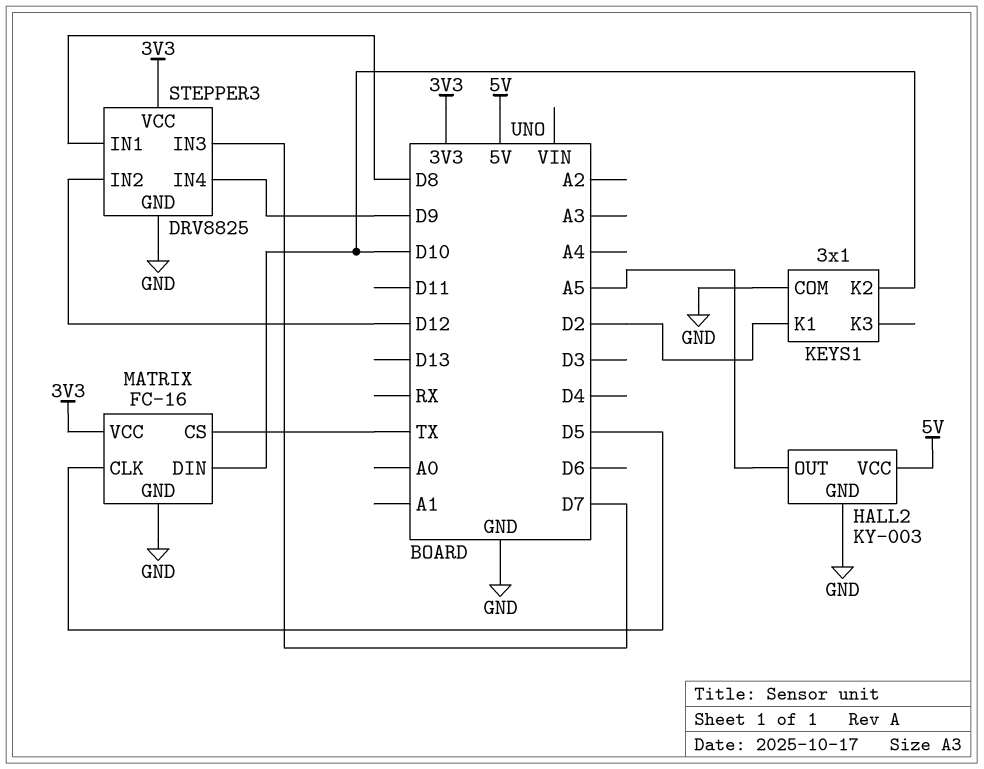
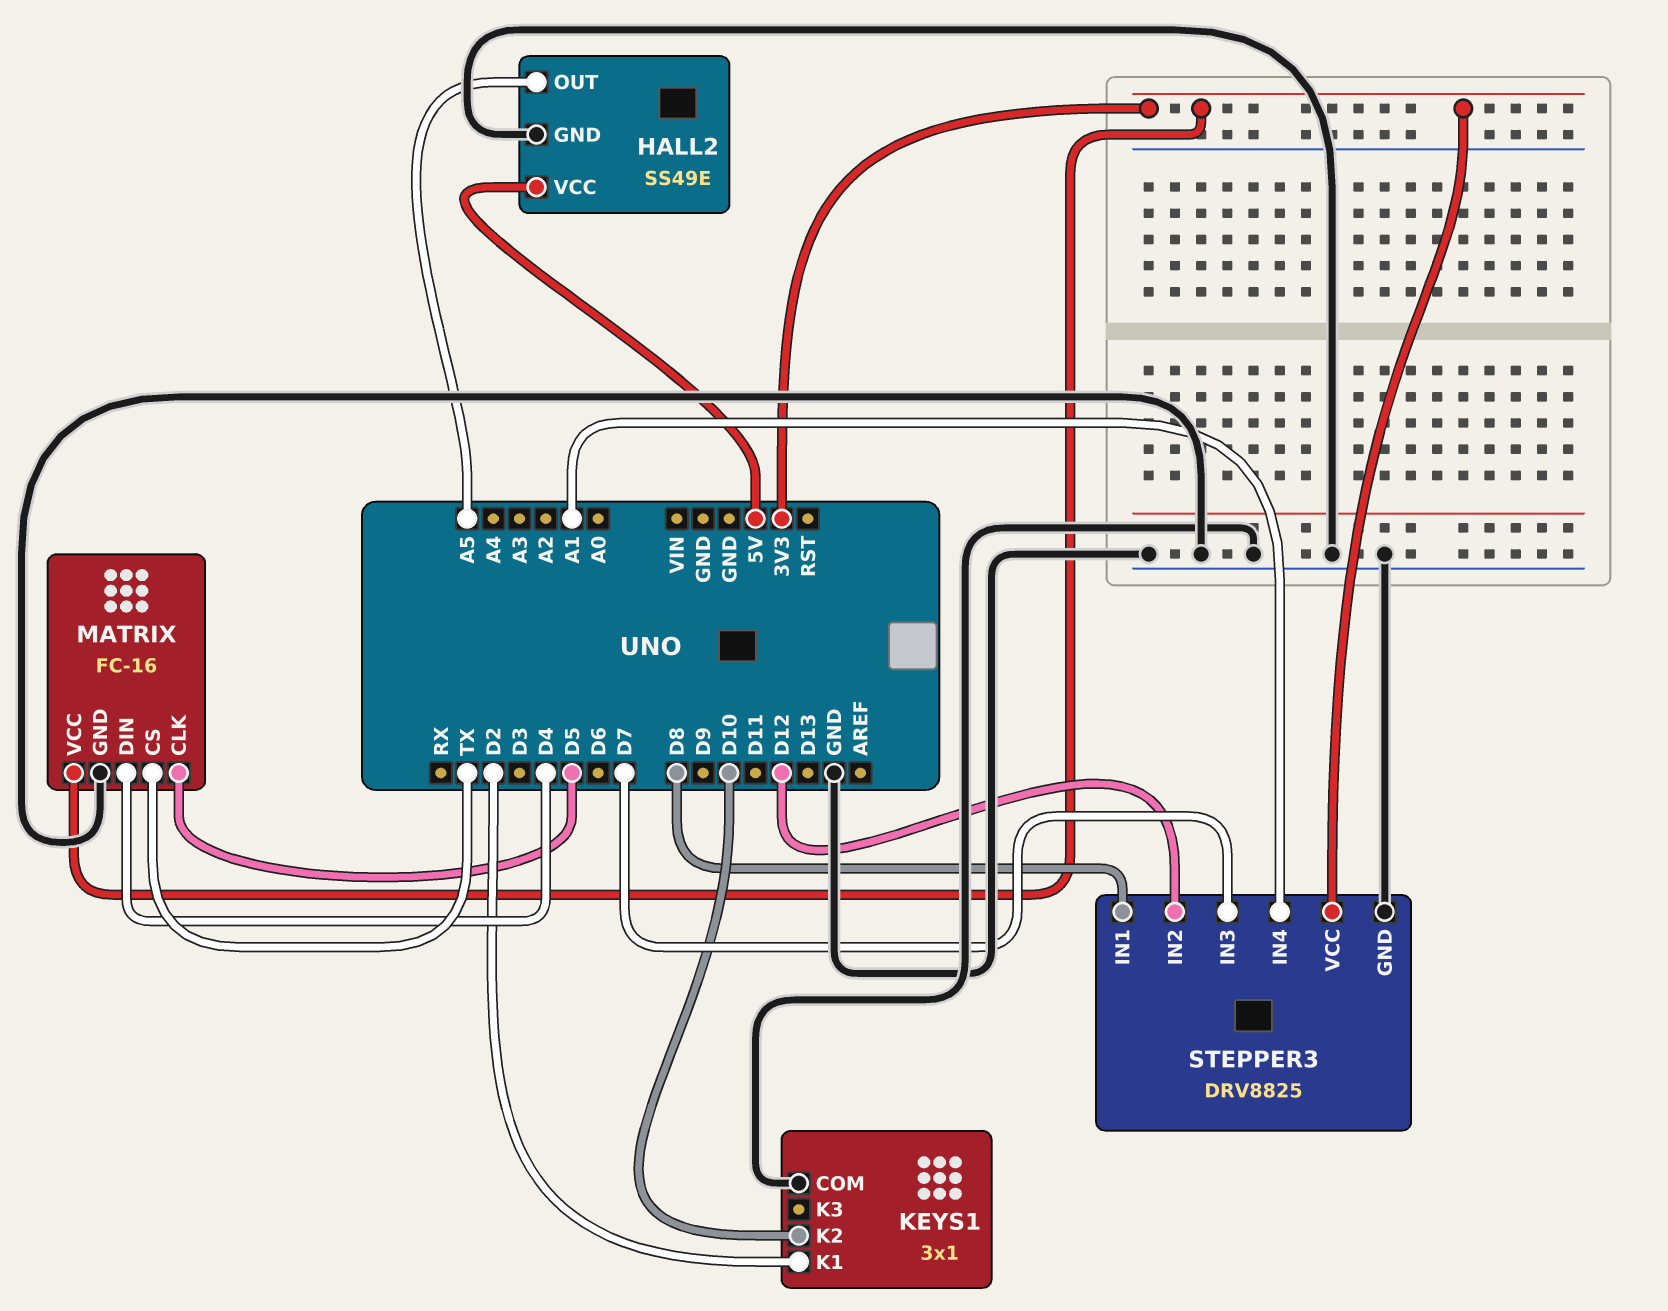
HALL2: KY-003 -> SS49E
MATRIX pin DIN: D10 -> D4
STEPPER3 pin IN4: D9 -> A1

